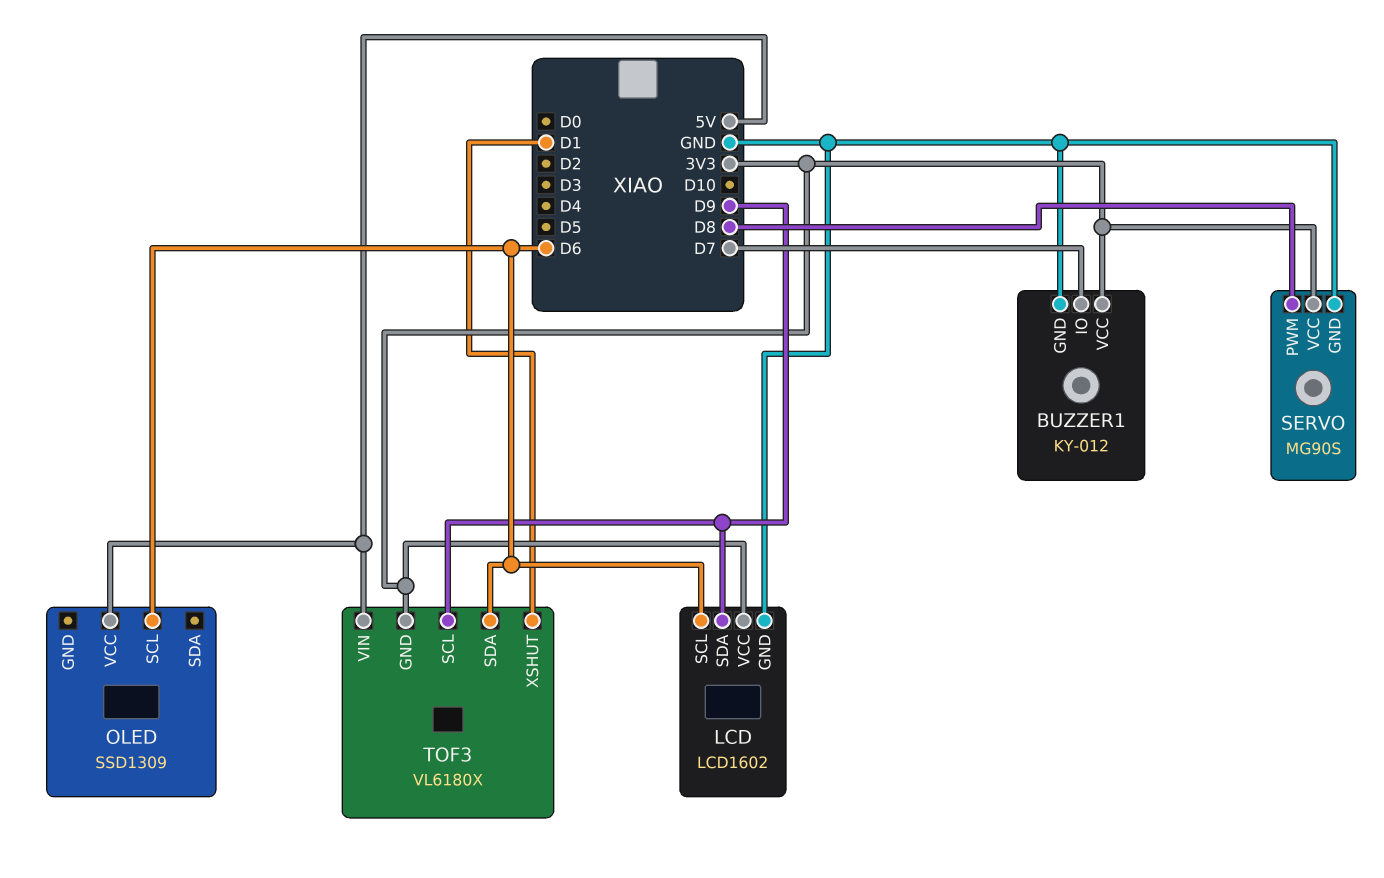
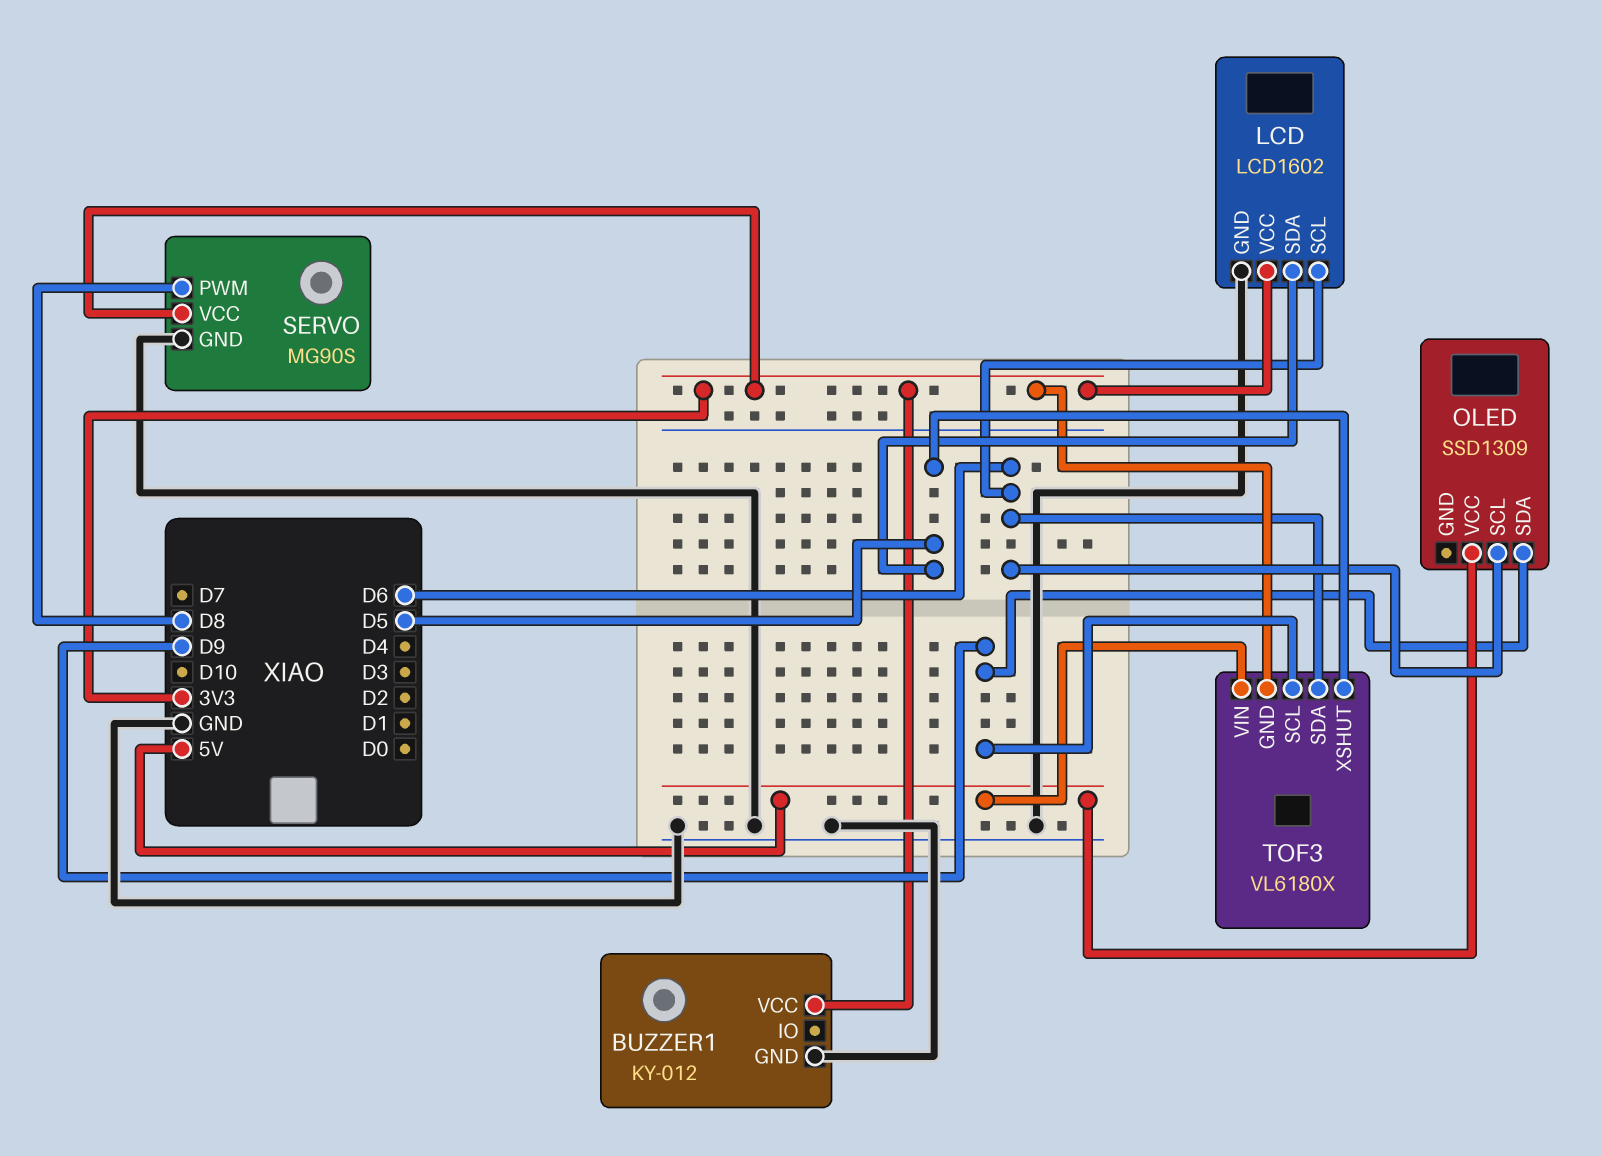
BUZZER1 pin IO: D7 -> none
LCD pin SDA: D9 -> D5
OLED pin SDA: none -> D9
TOF3 pin XSHUT: D1 -> D5

